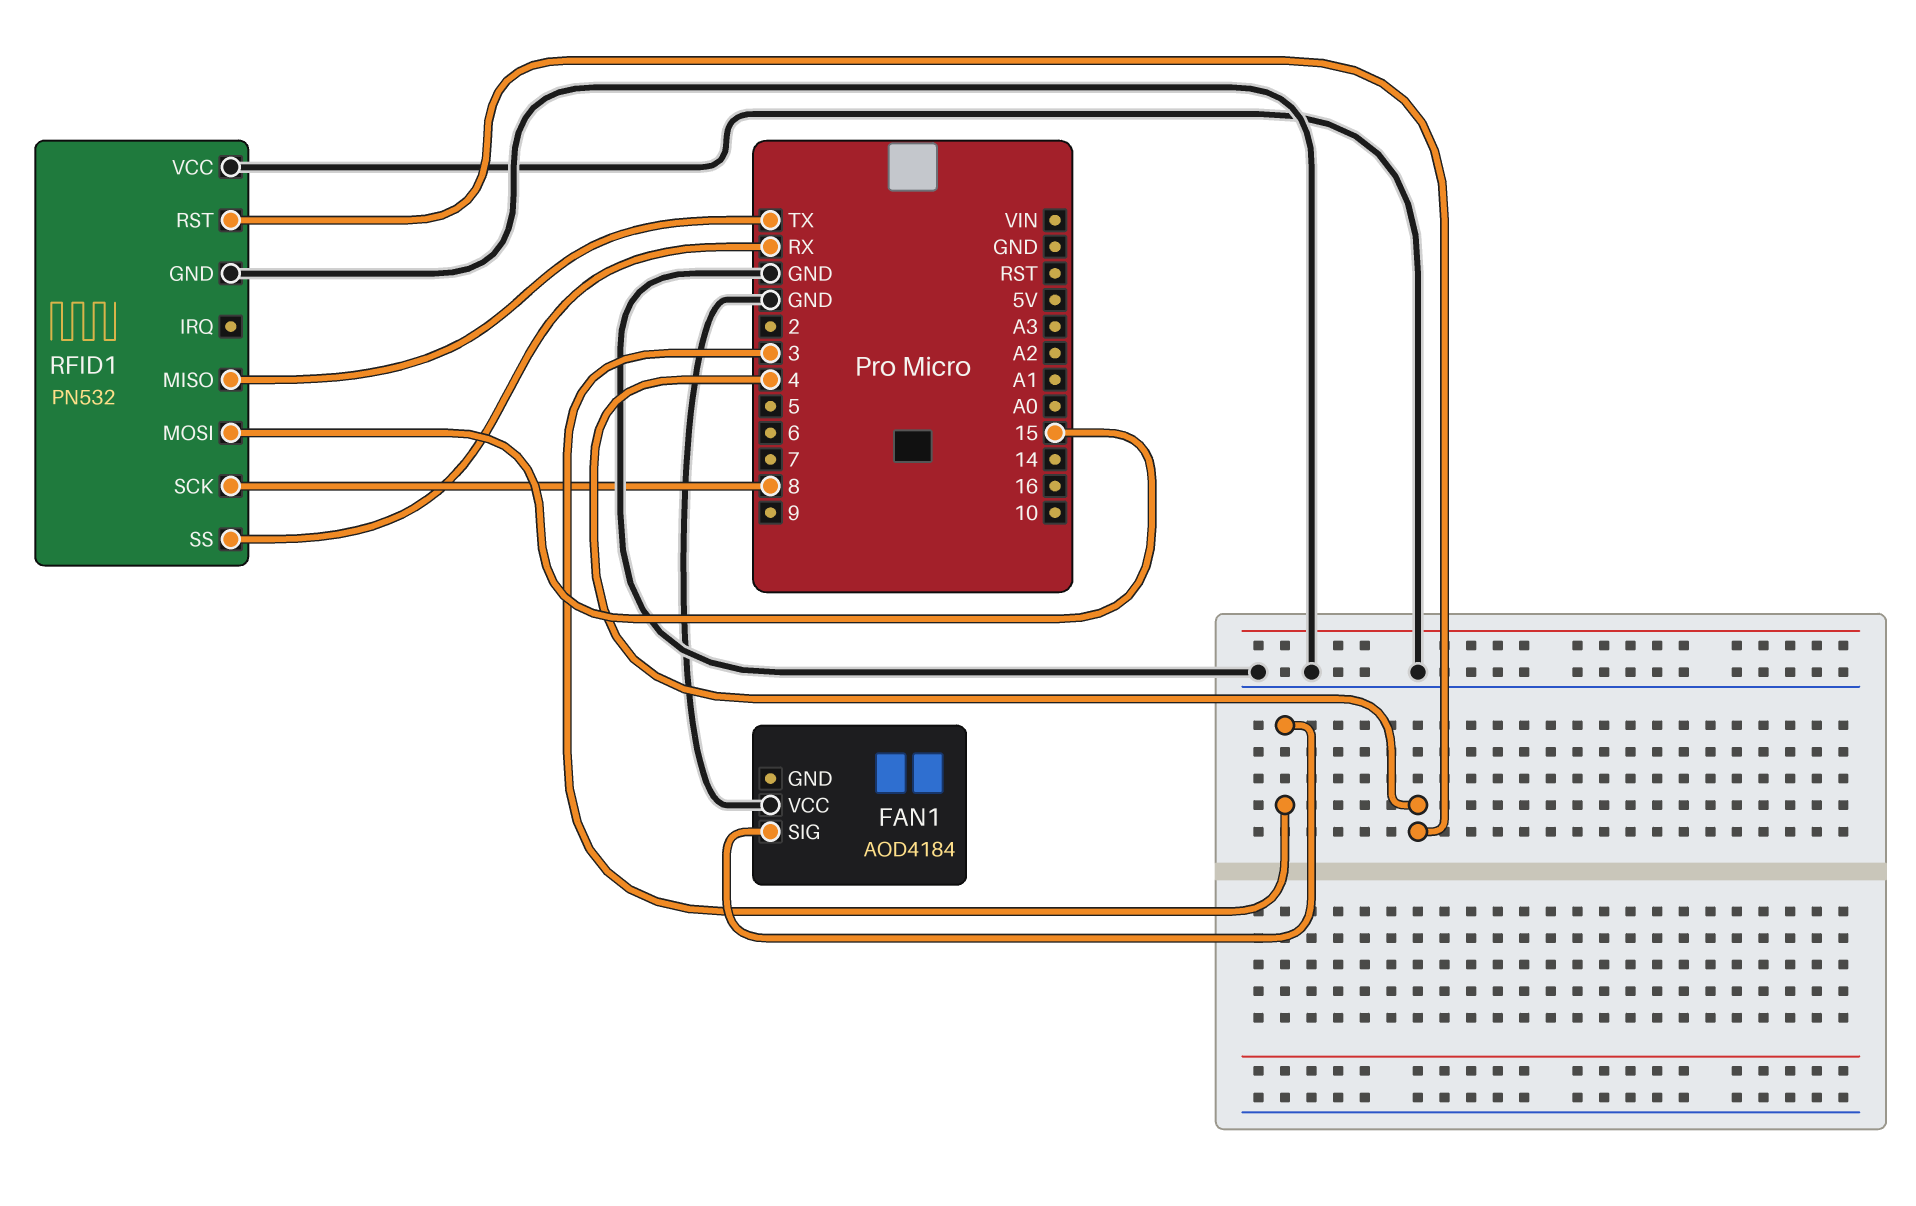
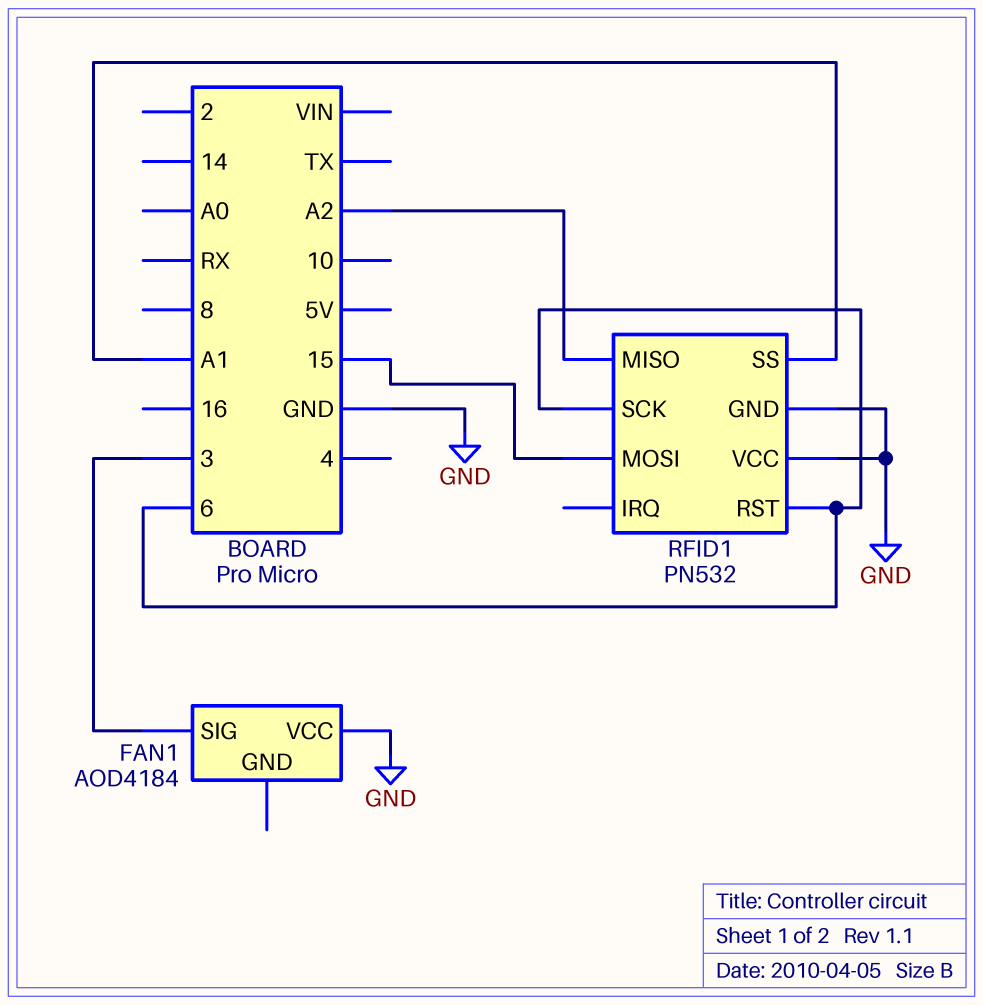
RFID1 pin MISO: TX -> A2
RFID1 pin RST: 4 -> 6
RFID1 pin SCK: 8 -> 6
RFID1 pin SS: RX -> A1

